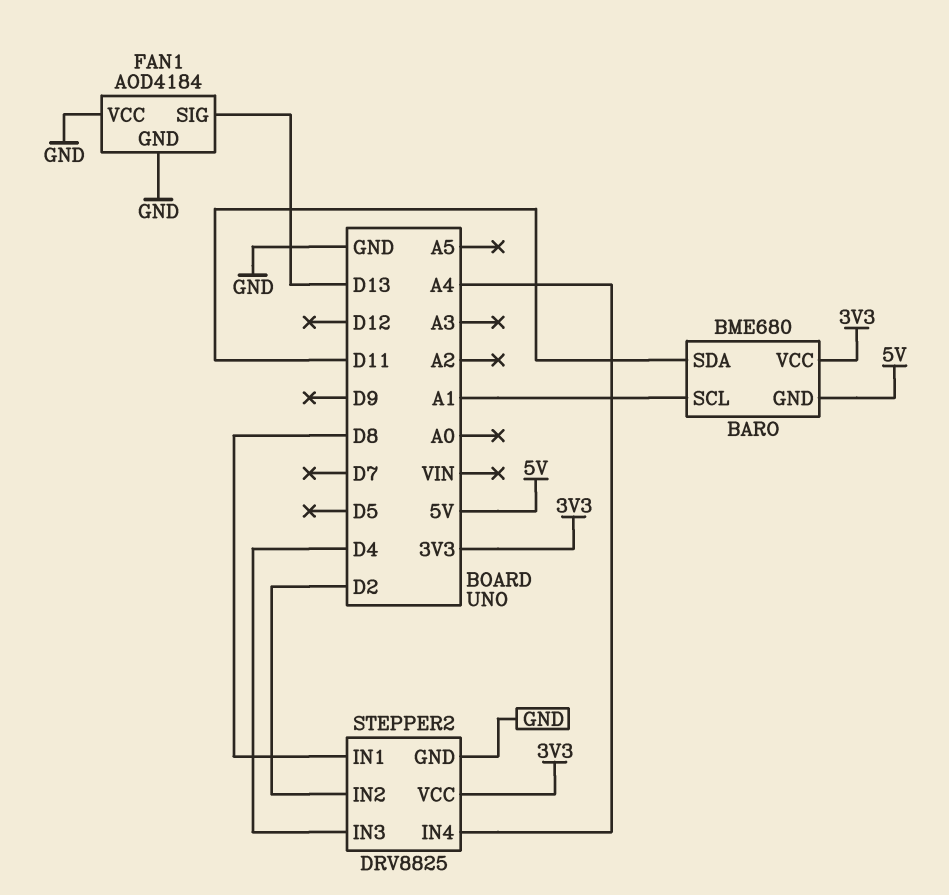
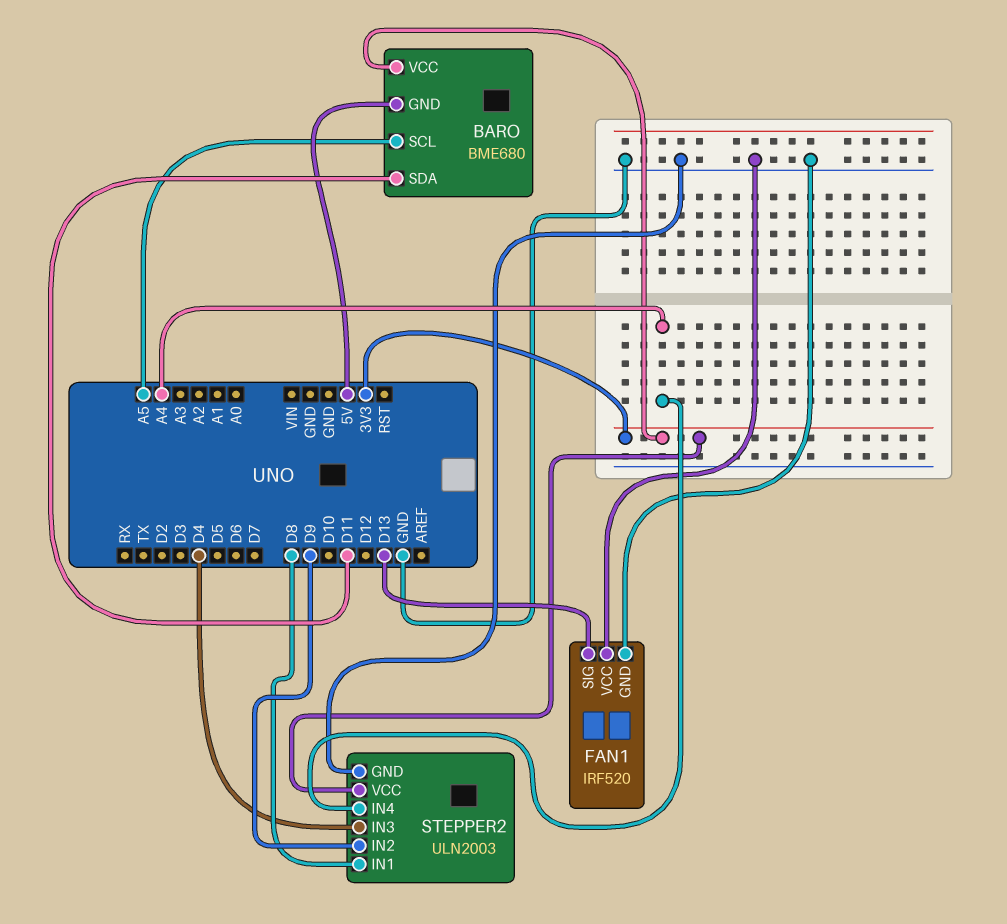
BARO pin SCL: A1 -> A5
FAN1: AOD4184 -> IRF520
STEPPER2: DRV8825 -> ULN2003
STEPPER2 pin IN2: D2 -> D9

